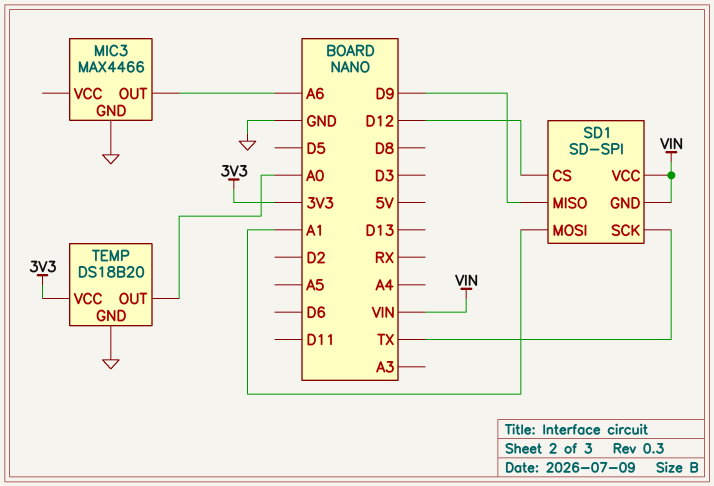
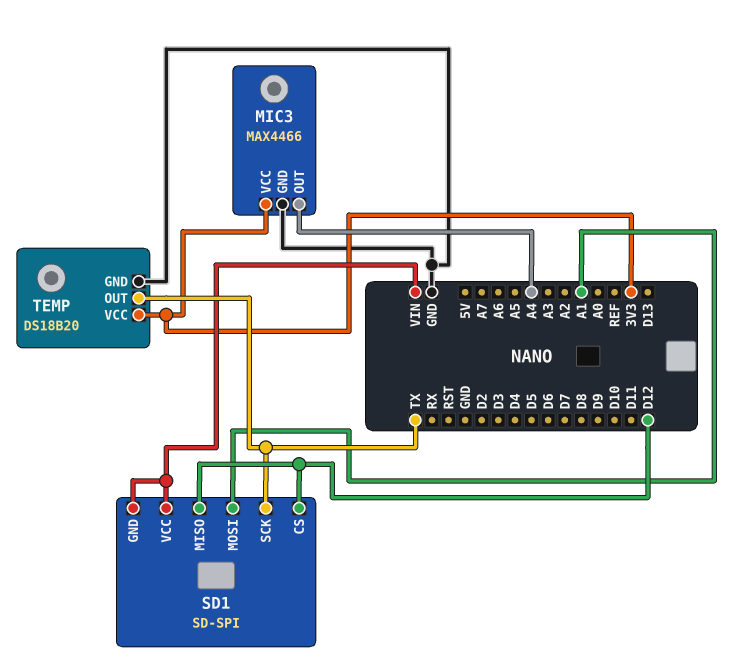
MIC3 pin OUT: A6 -> A4
MIC3 pin VCC: none -> 3V3
SD1 pin MISO: D9 -> D12
TEMP pin OUT: A0 -> TX

